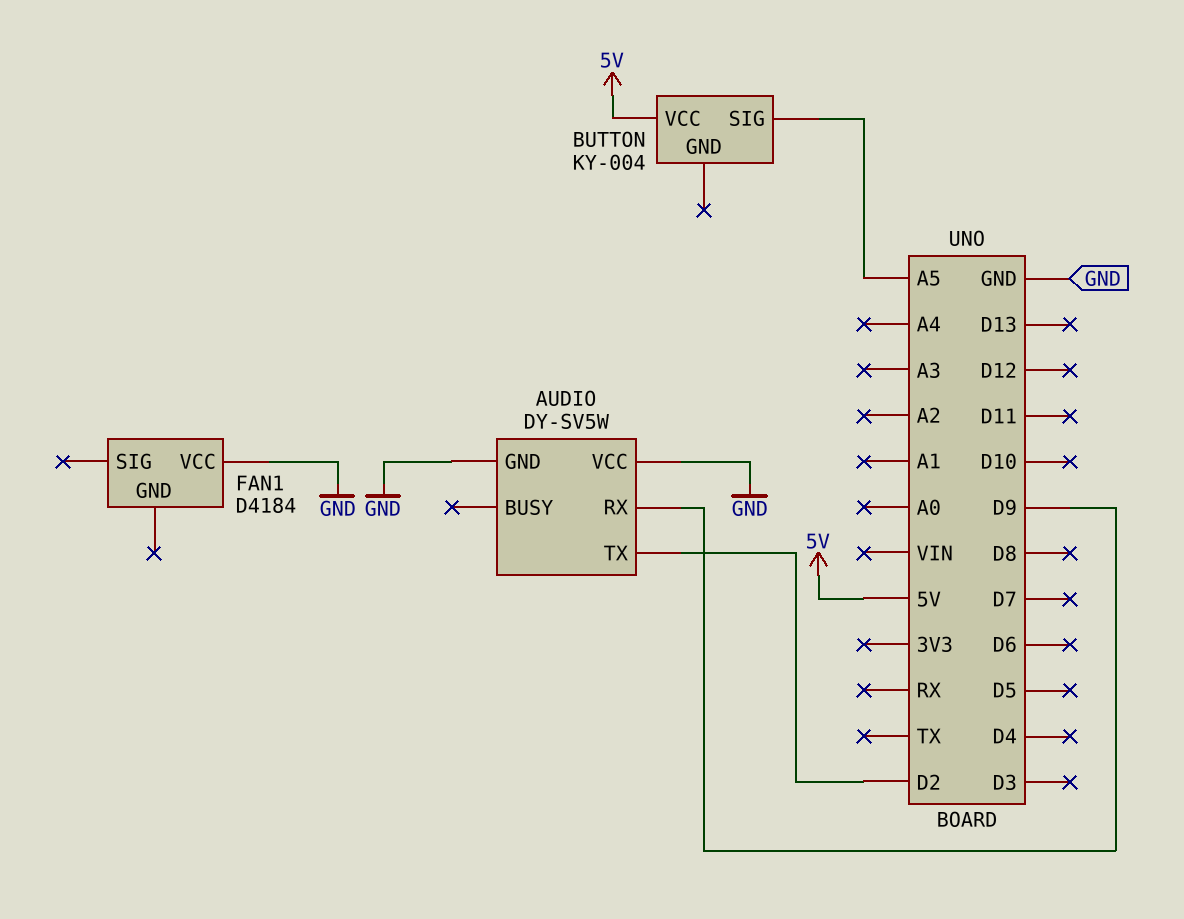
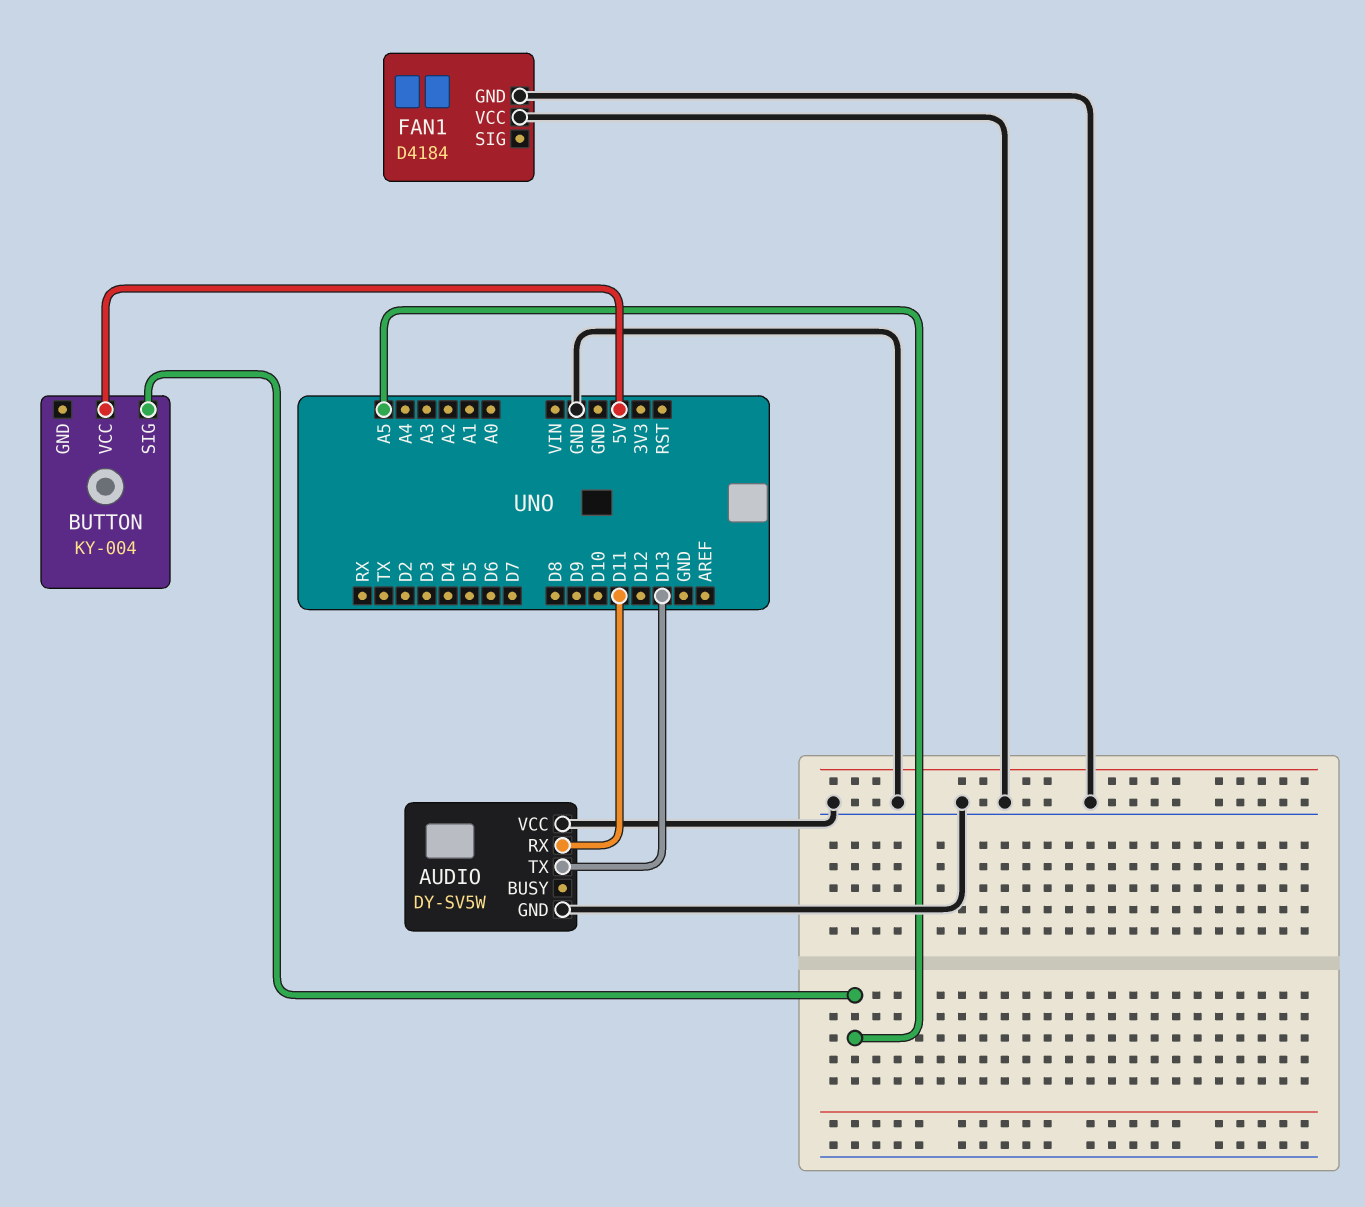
AUDIO pin RX: D9 -> D11
AUDIO pin TX: D2 -> D13
FAN1 pin GND: none -> GND

